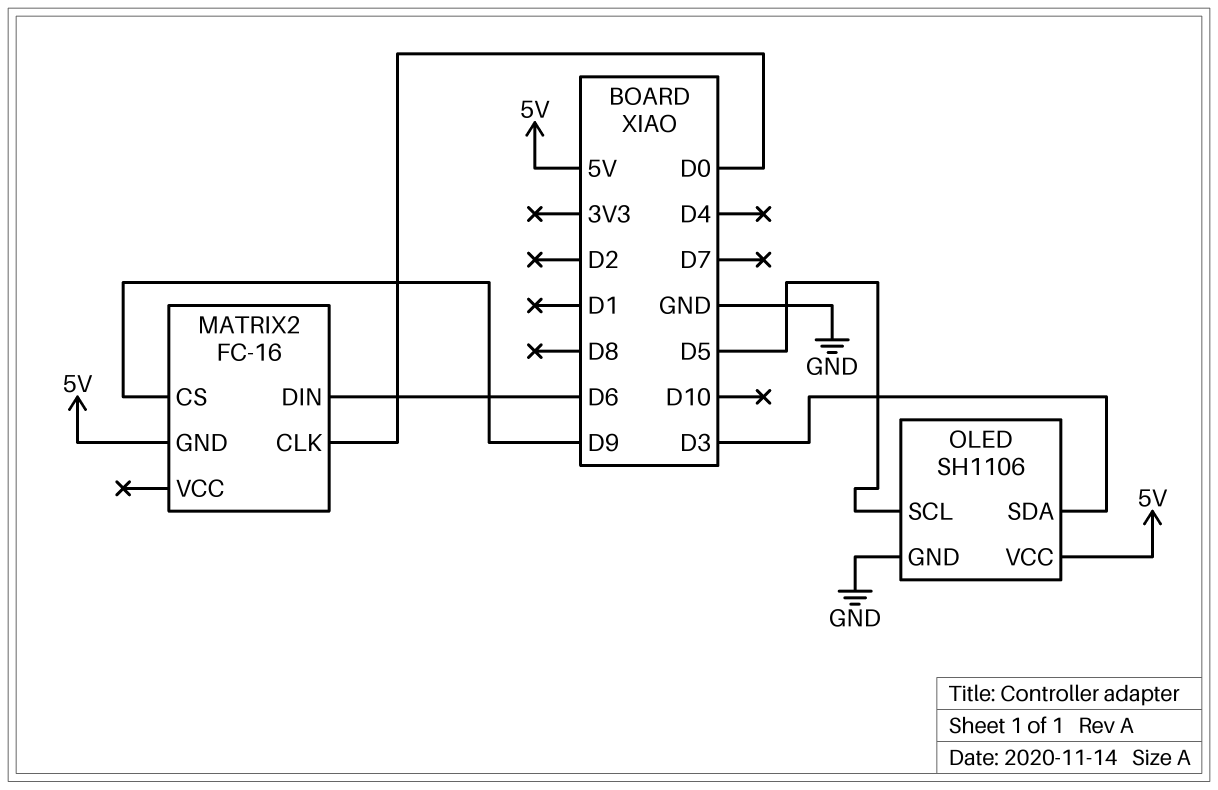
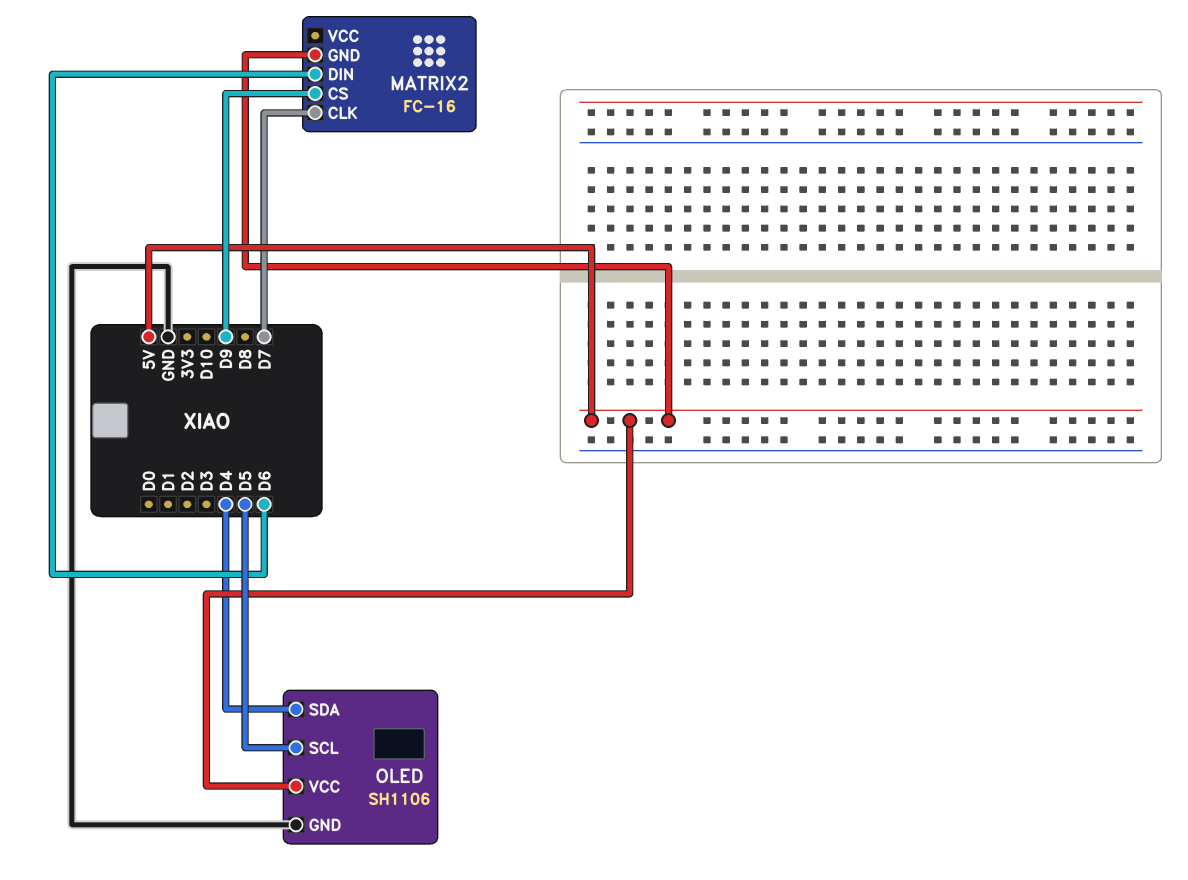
MATRIX2 pin CLK: D0 -> D7
OLED pin SDA: D3 -> D4

